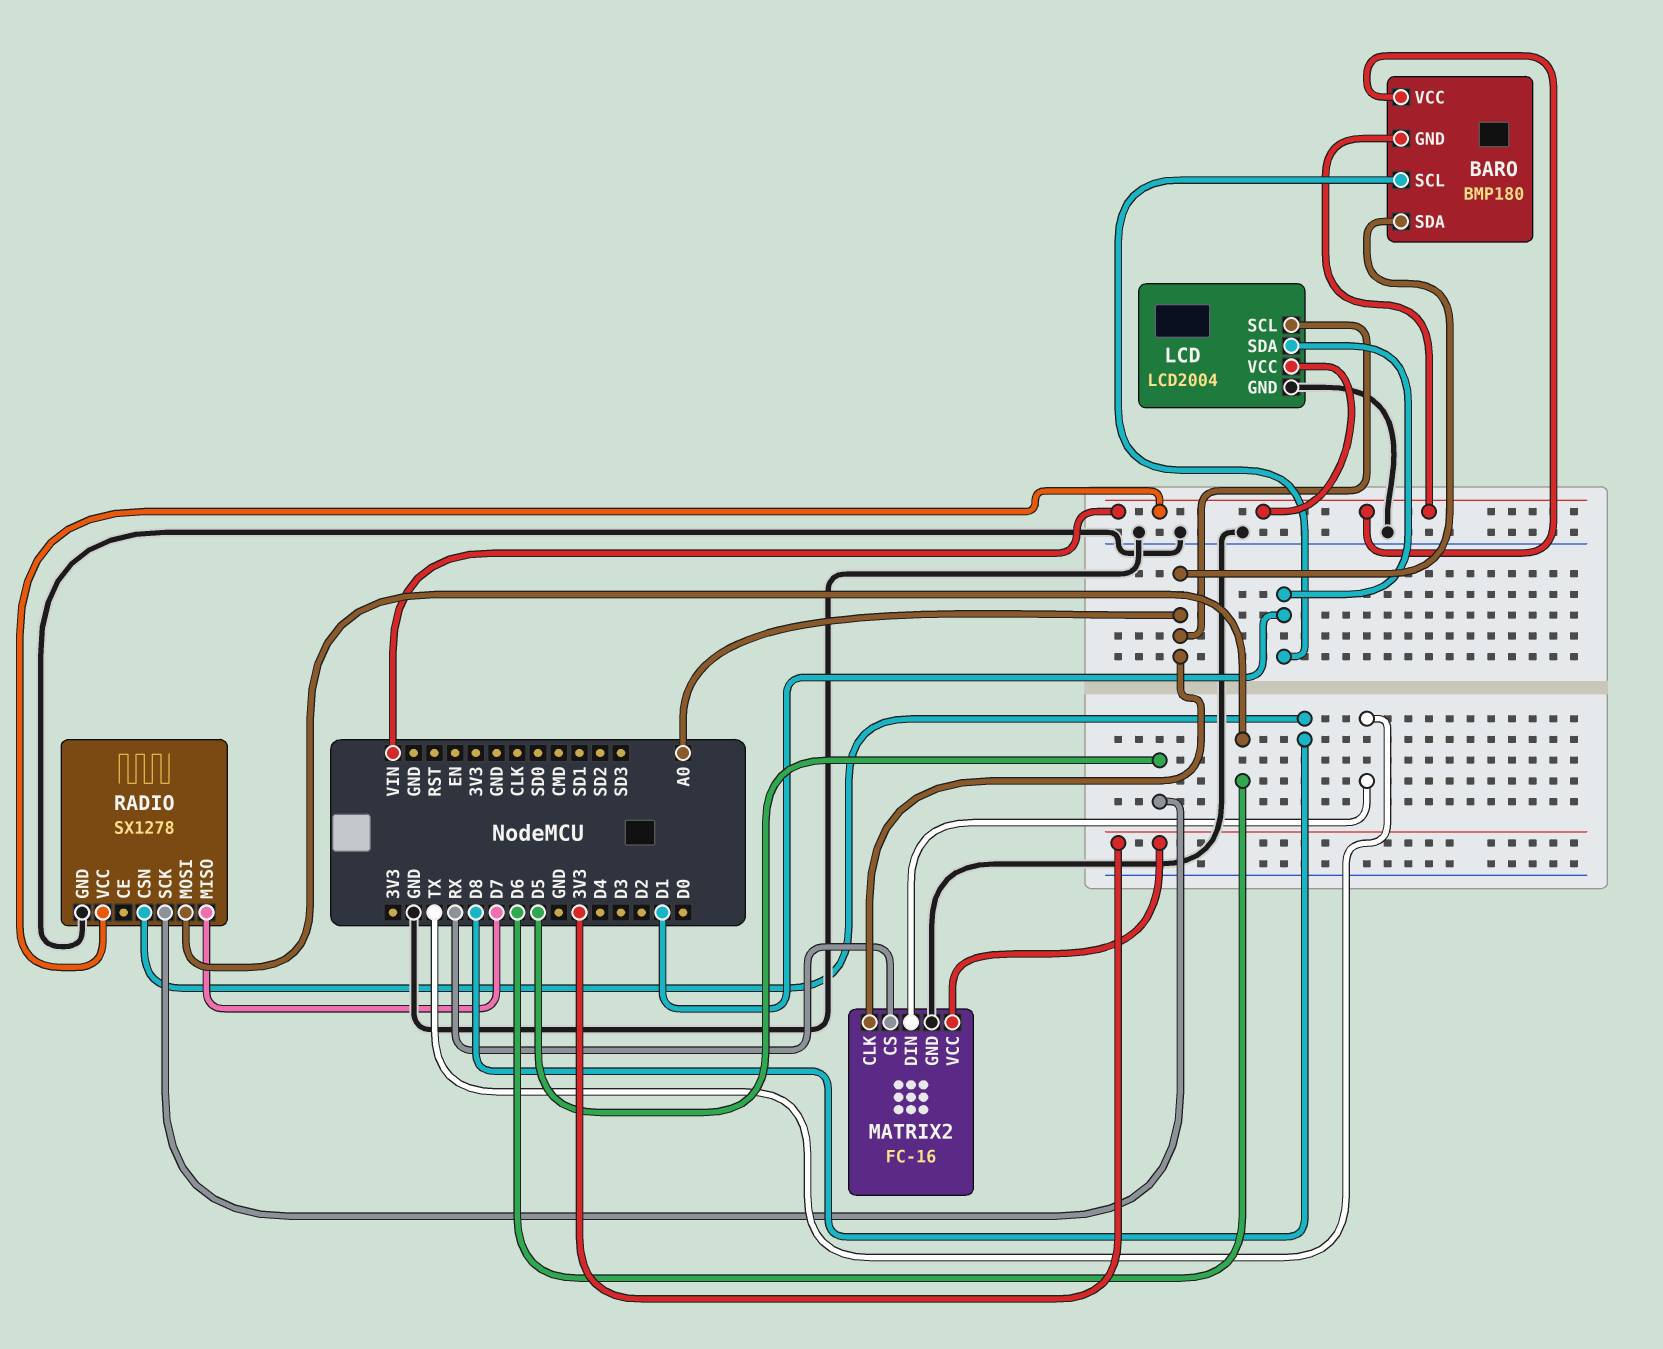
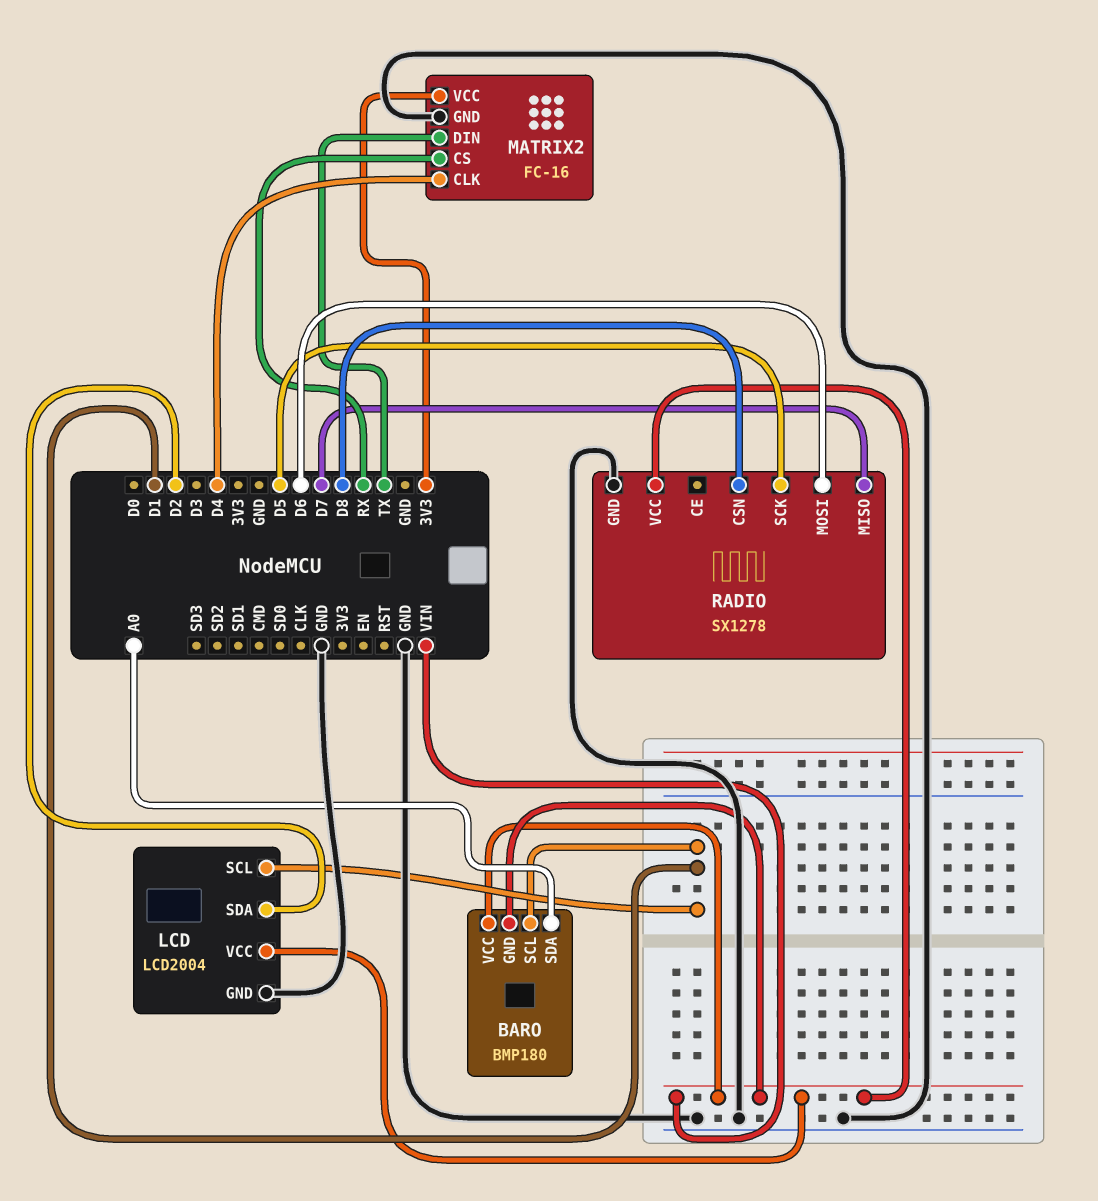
LCD pin SCL: A0 -> D1
LCD pin SDA: D1 -> D2
MATRIX2 pin CLK: A0 -> D4

